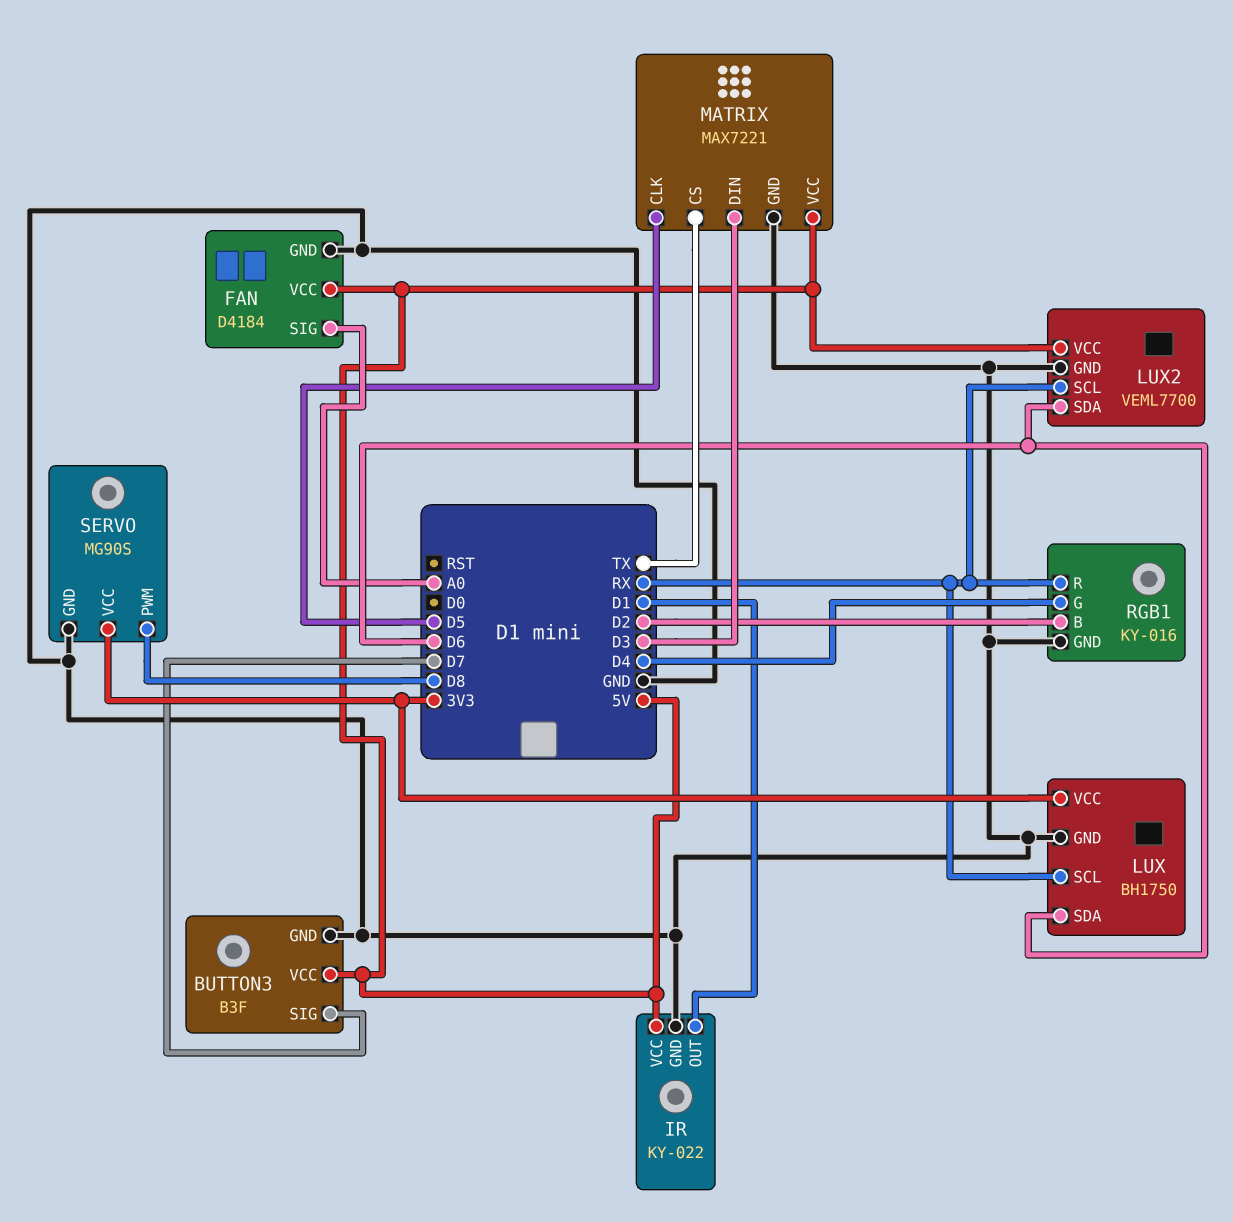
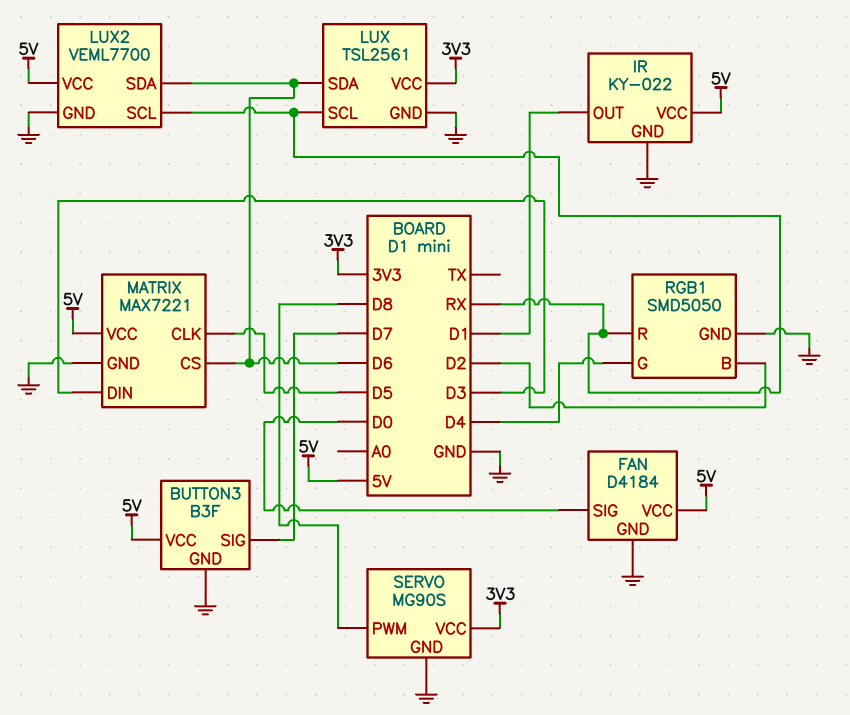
FAN pin SIG: A0 -> D0
LUX: BH1750 -> TSL2561
MATRIX pin CS: TX -> D6
RGB1: KY-016 -> SMD5050

